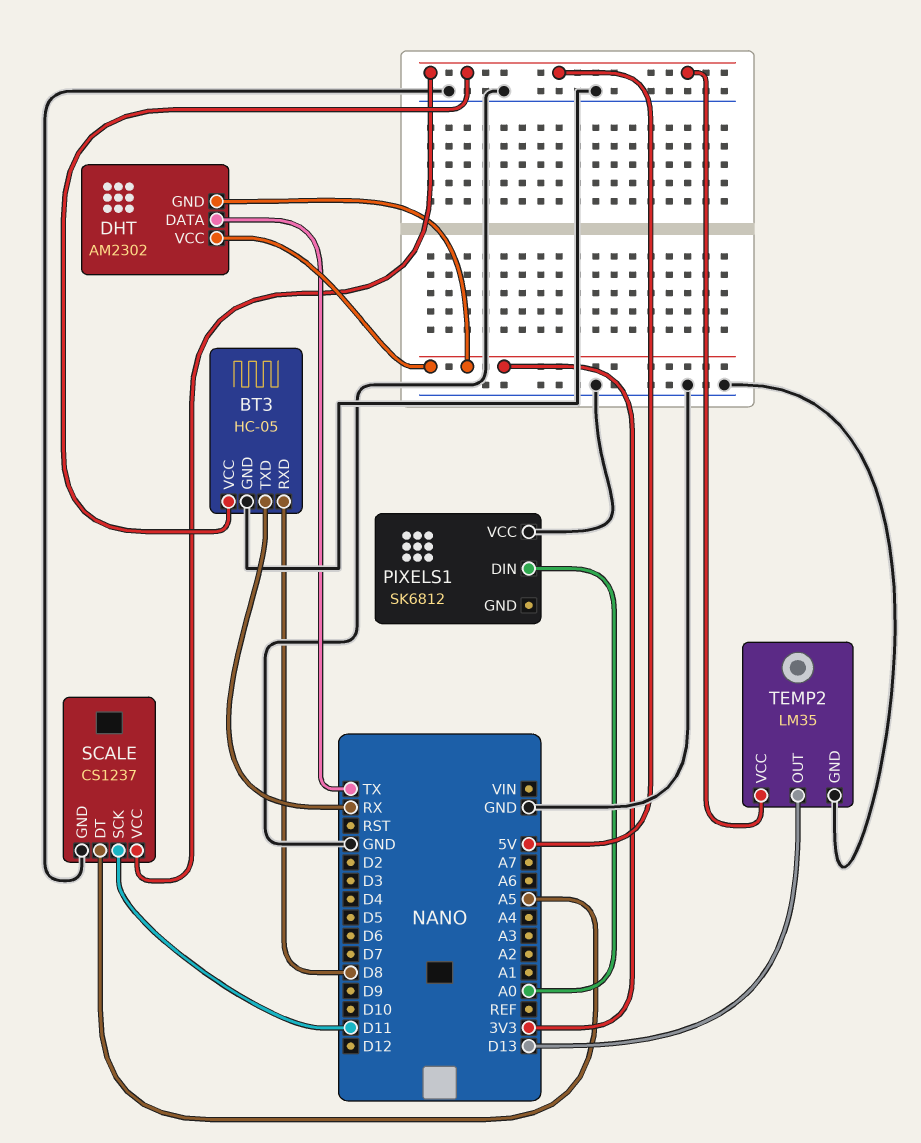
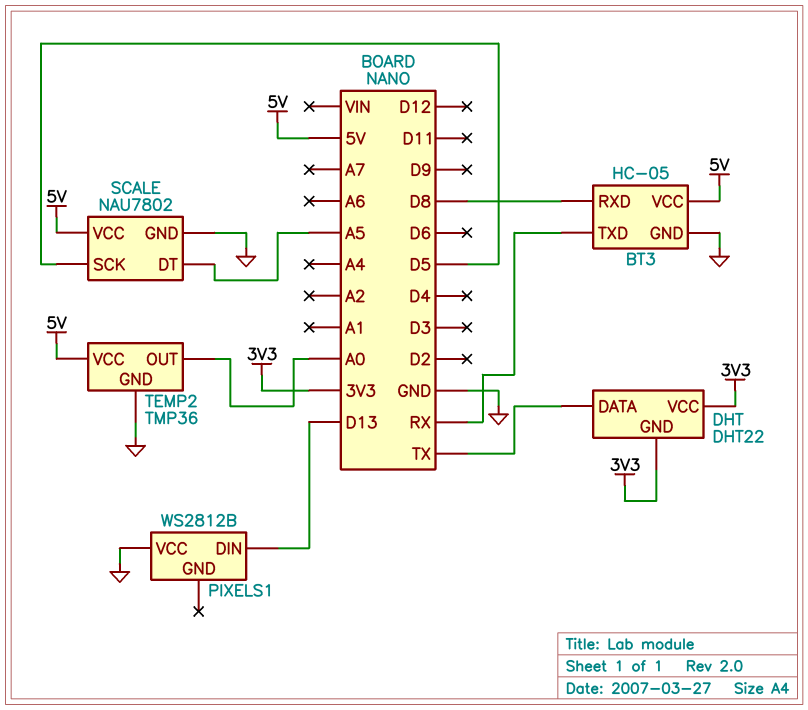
DHT: AM2302 -> DHT22
PIXELS1: SK6812 -> WS2812B
PIXELS1 pin DIN: A0 -> D13
SCALE: CS1237 -> NAU7802
SCALE pin SCK: D11 -> D5
TEMP2: LM35 -> TMP36
TEMP2 pin OUT: D13 -> A0

